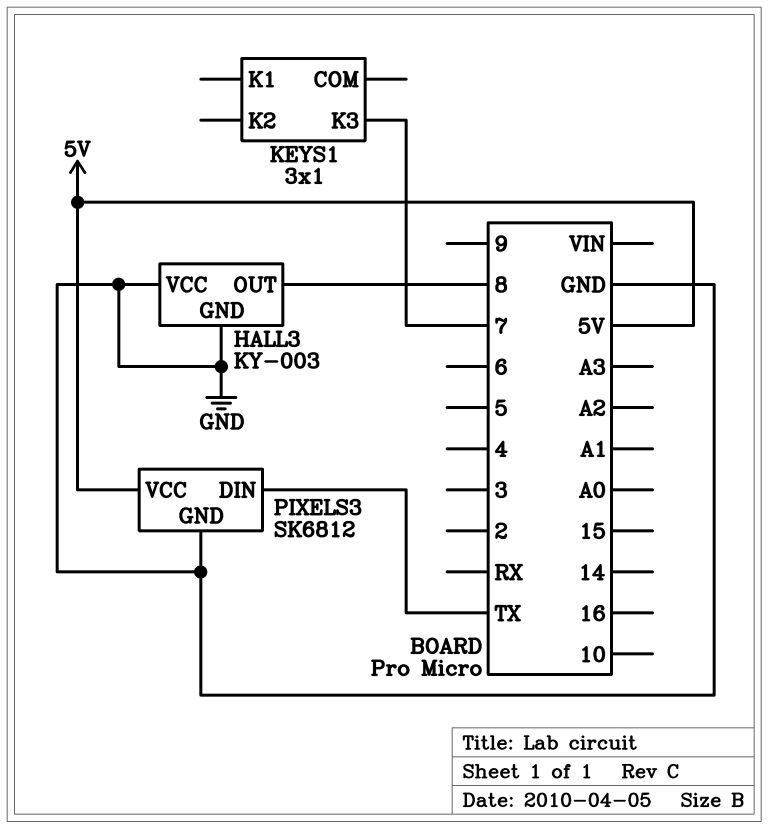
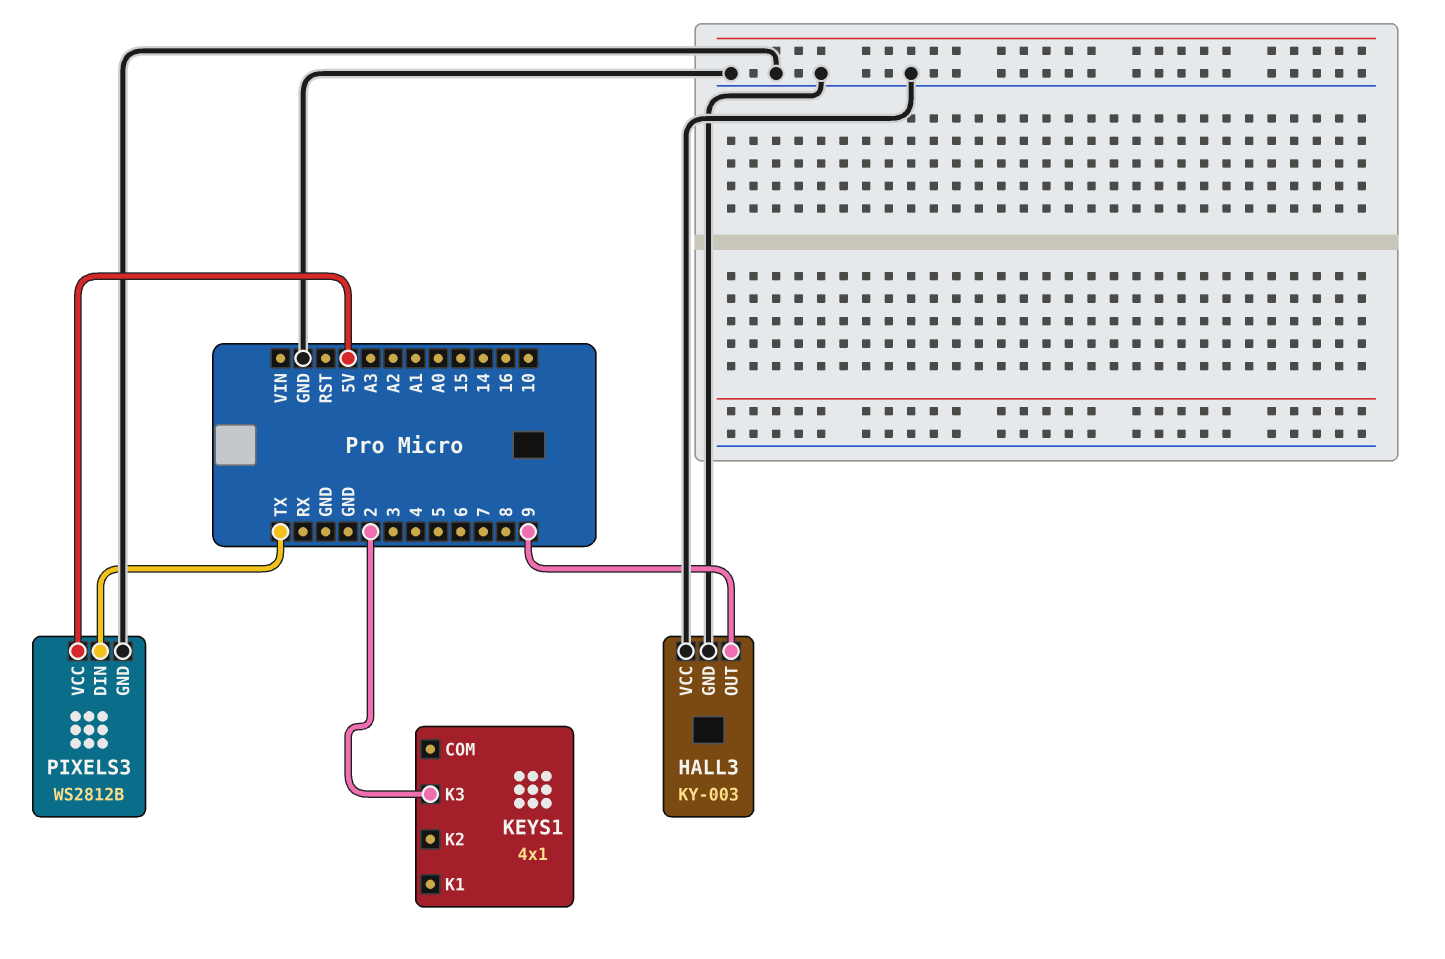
HALL3 pin OUT: 8 -> 9
KEYS1: 3x1 -> 4x1
KEYS1 pin K3: 7 -> 2
PIXELS3: SK6812 -> WS2812B

